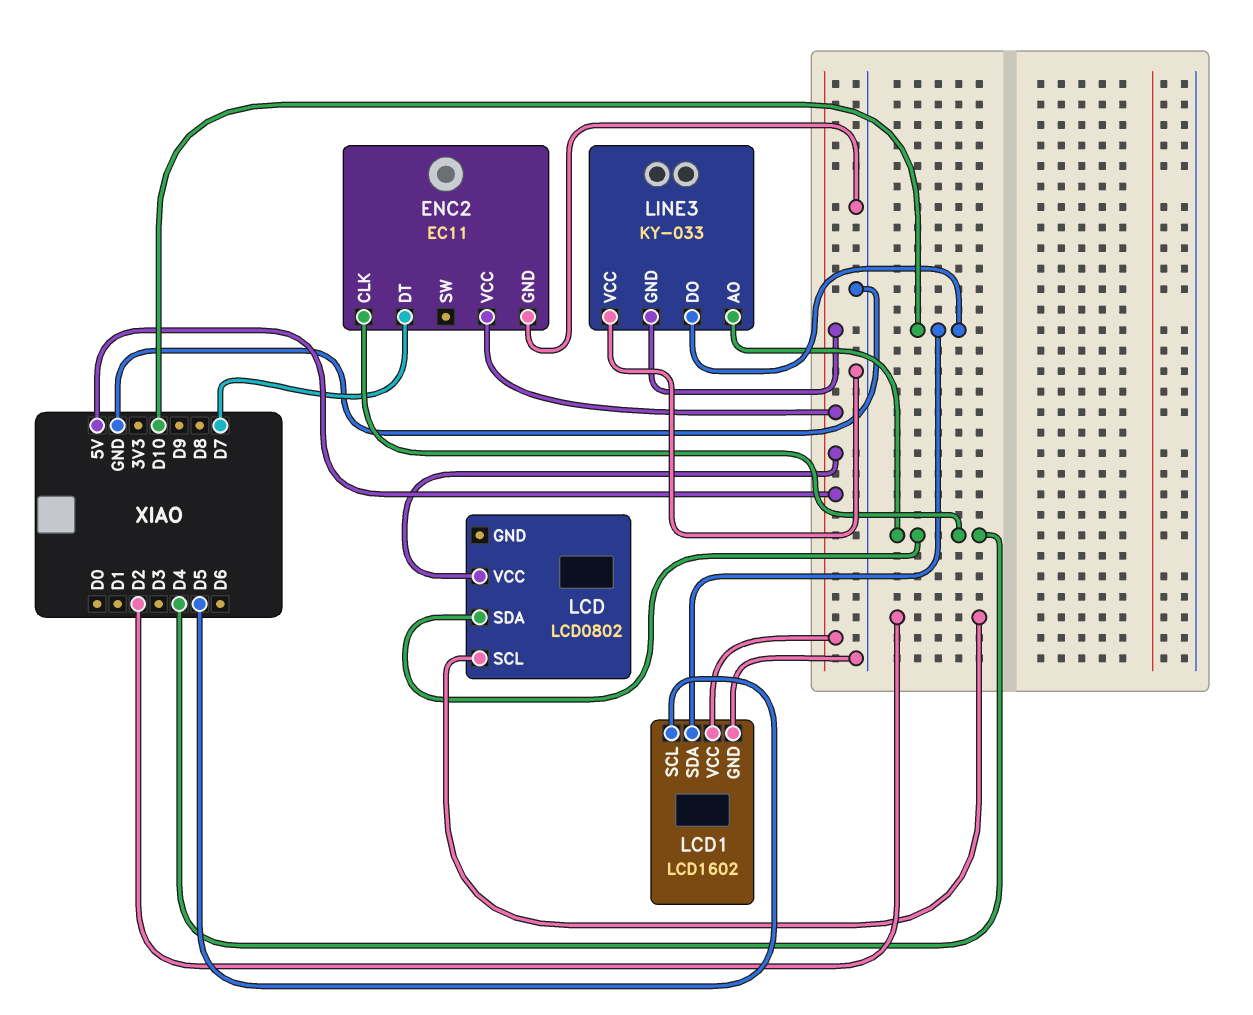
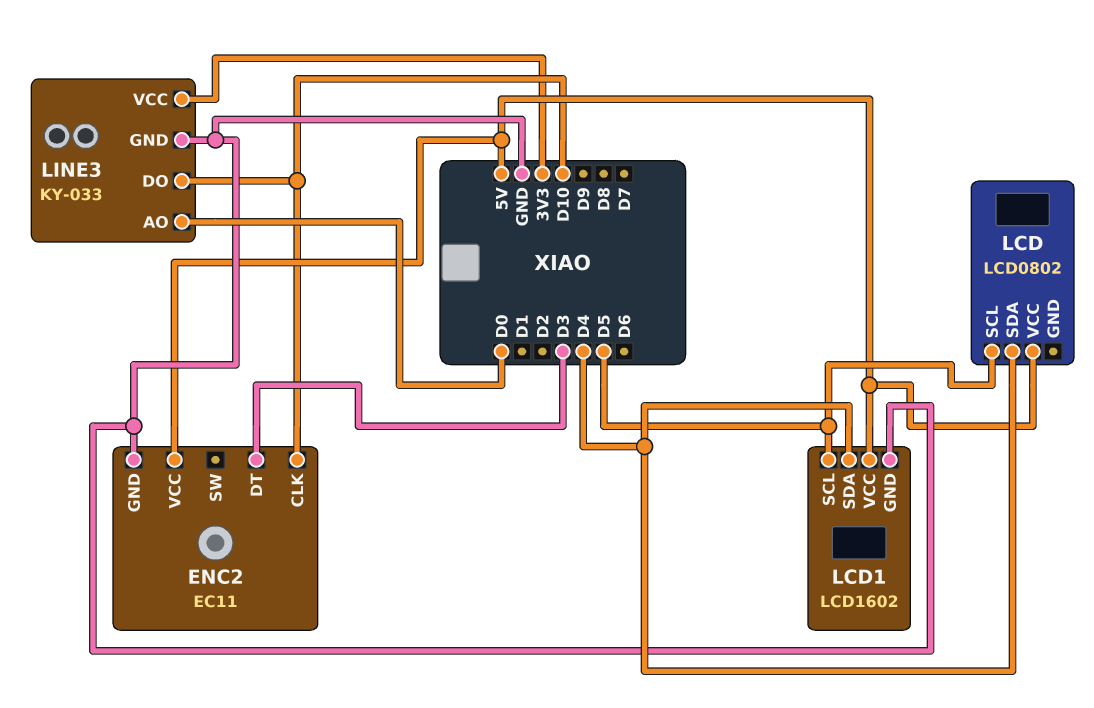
ENC2 pin CLK: D4 -> D10
ENC2 pin DT: D7 -> D3
LCD pin SCL: D2 -> D5
LCD1 pin SDA: D10 -> D4
LINE3 pin AO: D4 -> D0
LINE3 pin GND: 5V -> GND
LINE3 pin VCC: GND -> 3V3

